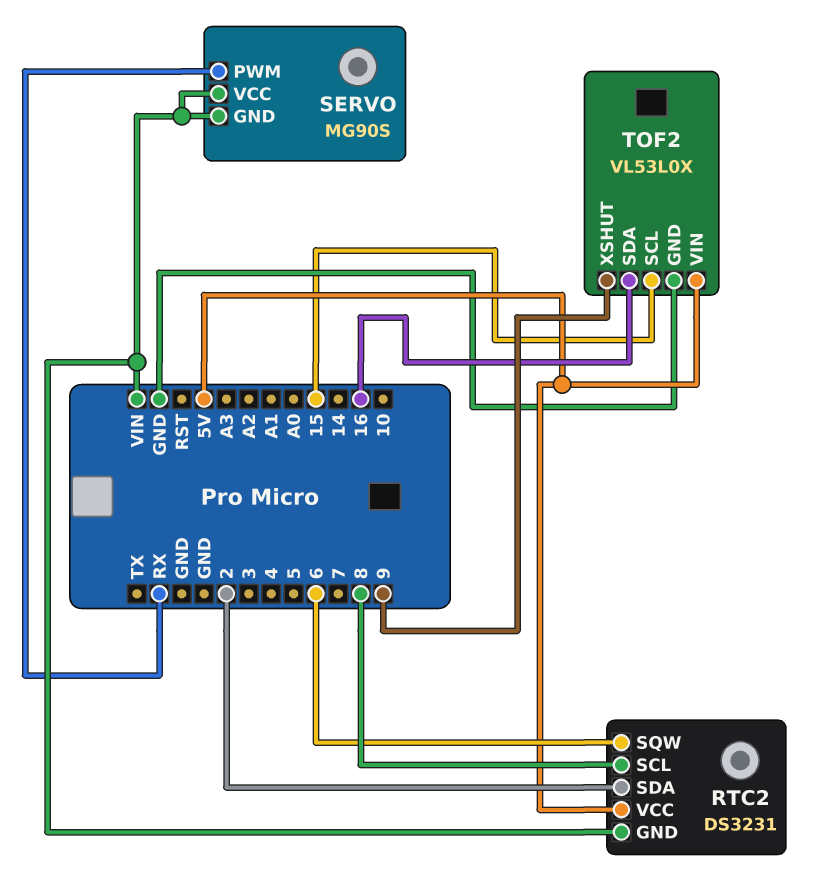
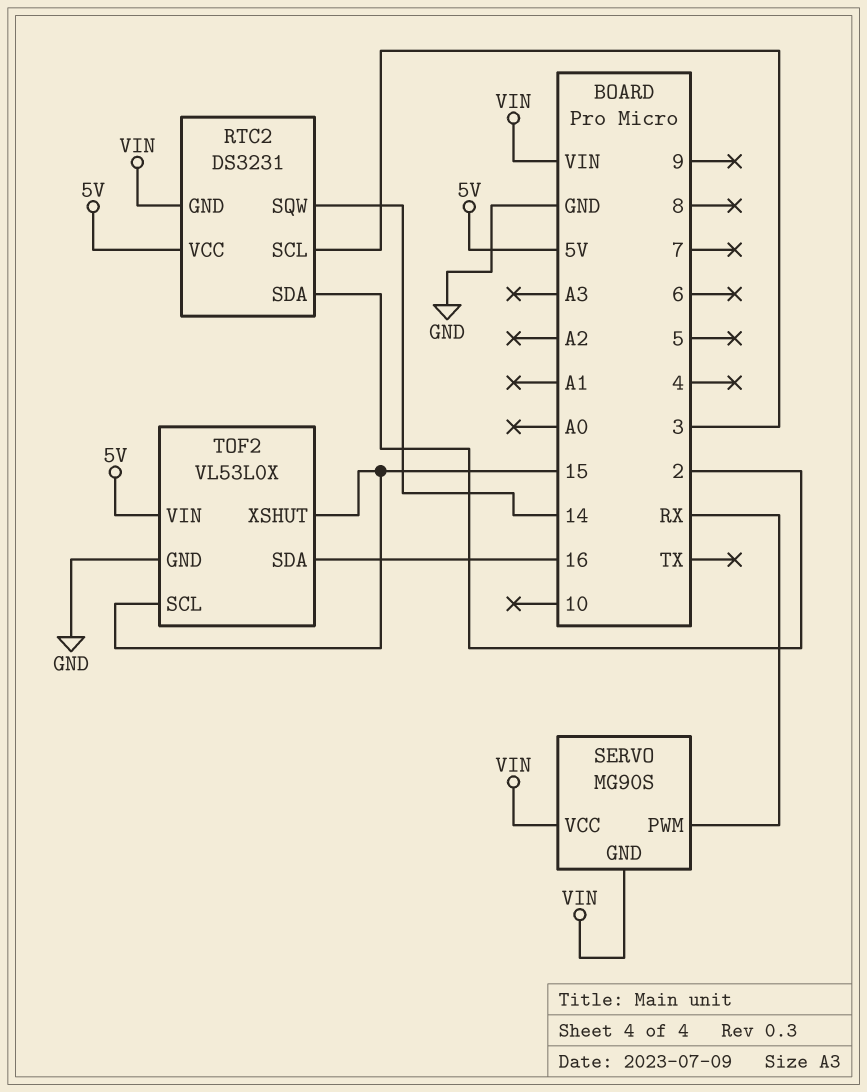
RTC2 pin SCL: 8 -> 3
RTC2 pin SQW: 6 -> 14
TOF2 pin XSHUT: 9 -> 15

